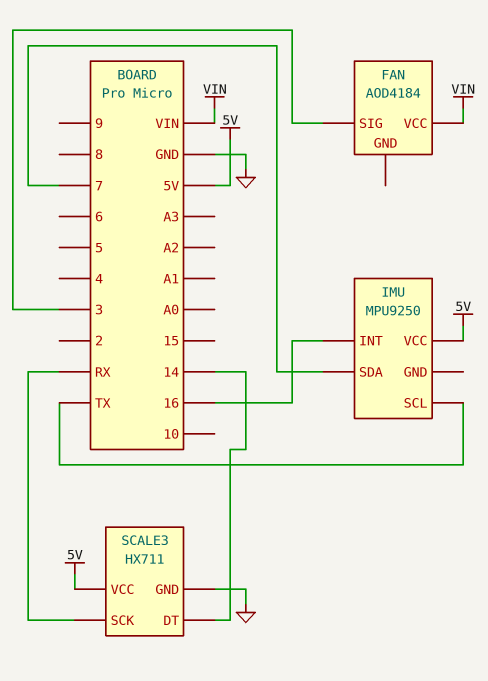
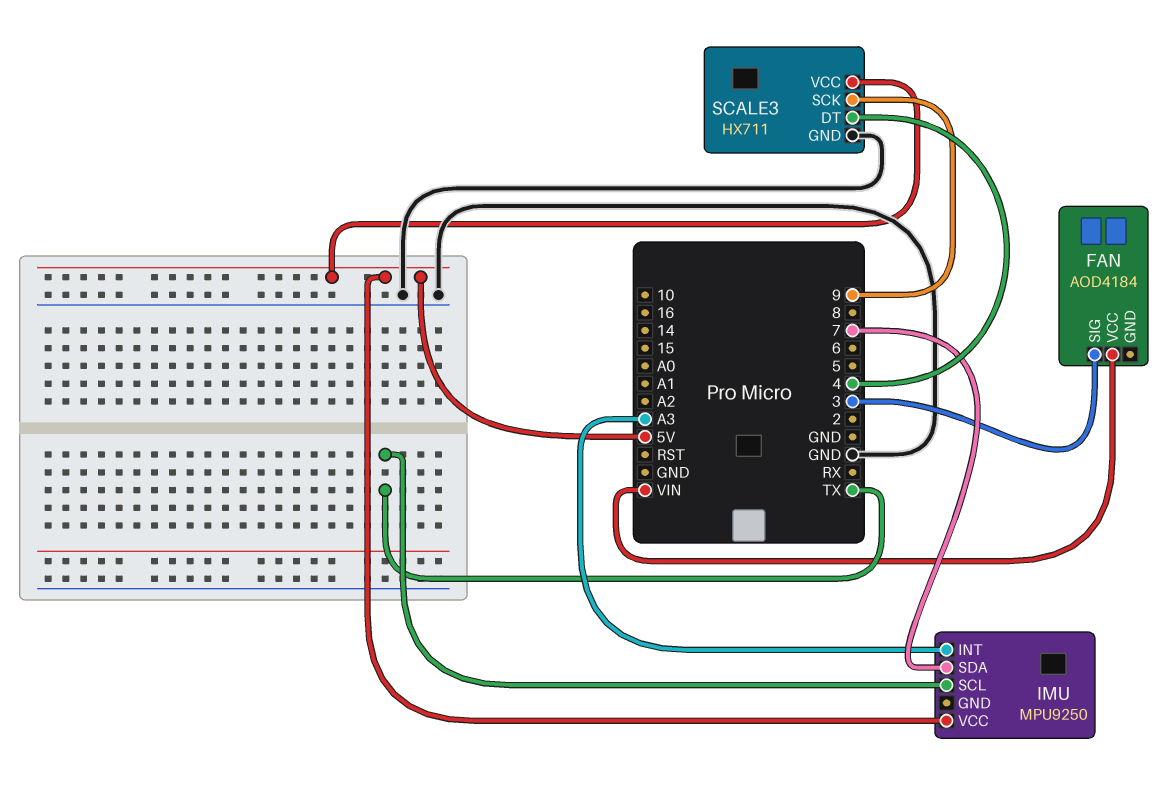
IMU pin INT: 16 -> A3
SCALE3 pin DT: 14 -> 4
SCALE3 pin SCK: RX -> 9

